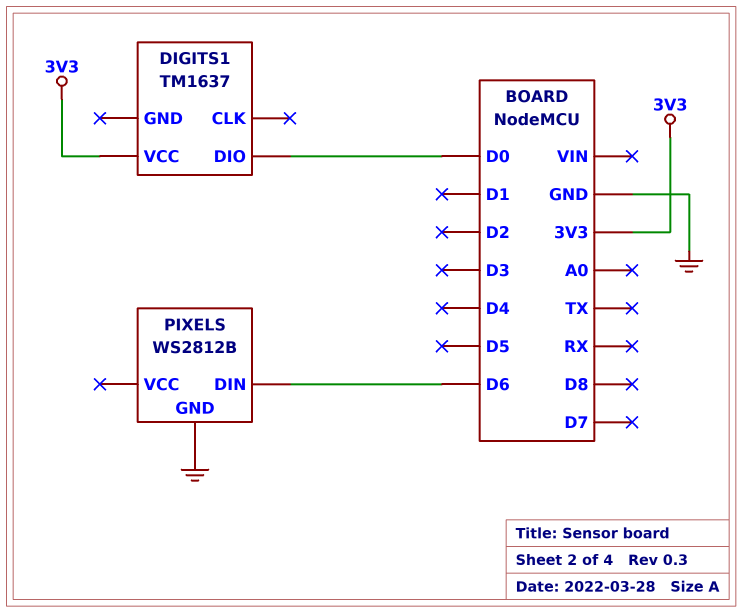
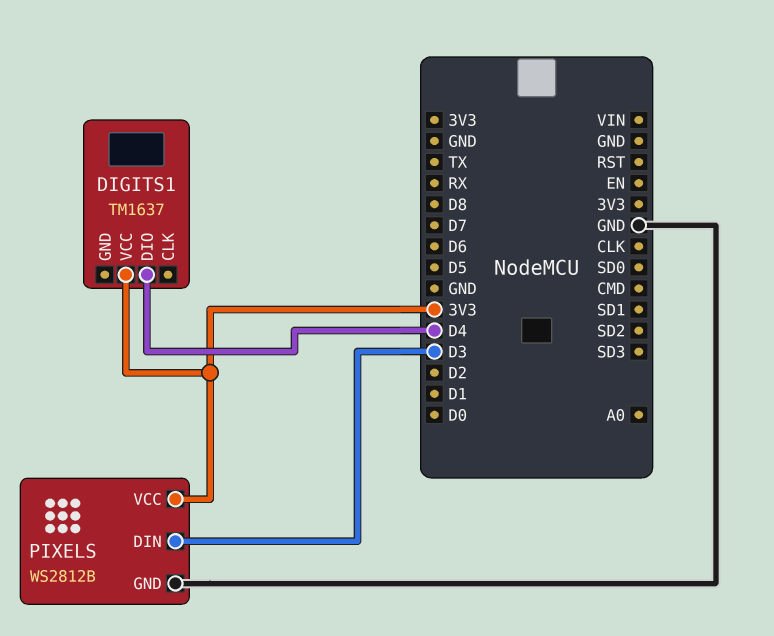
DIGITS1 pin DIO: D0 -> D4
PIXELS pin DIN: D6 -> D3
PIXELS pin VCC: none -> 3V3

